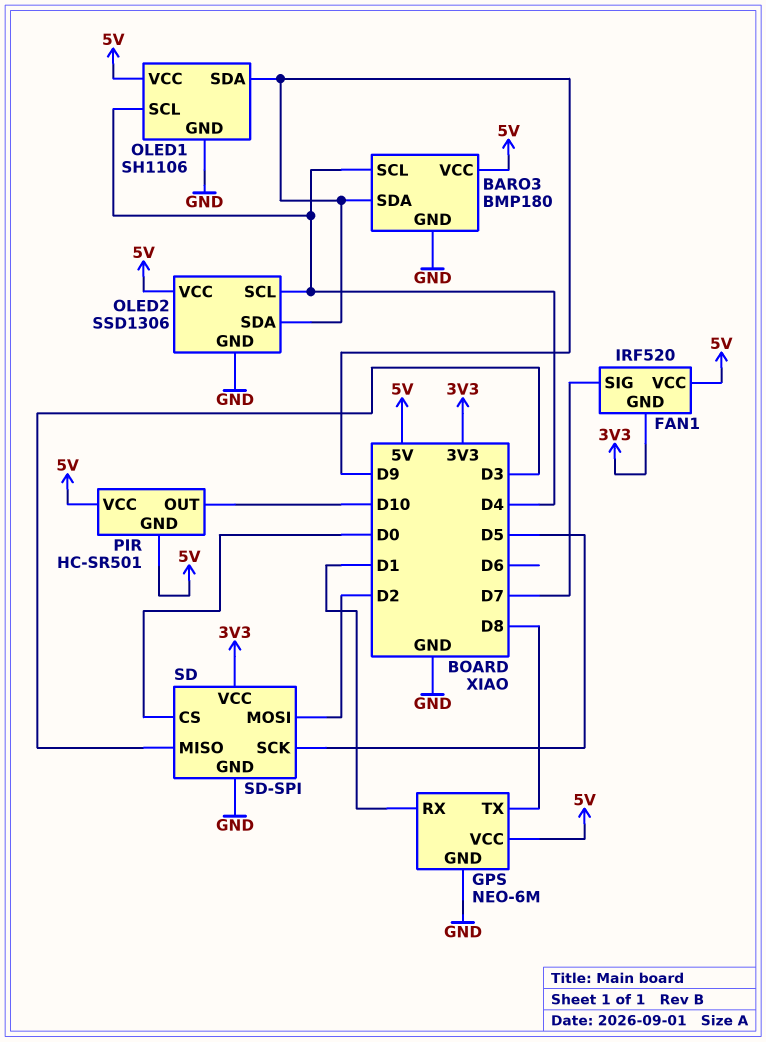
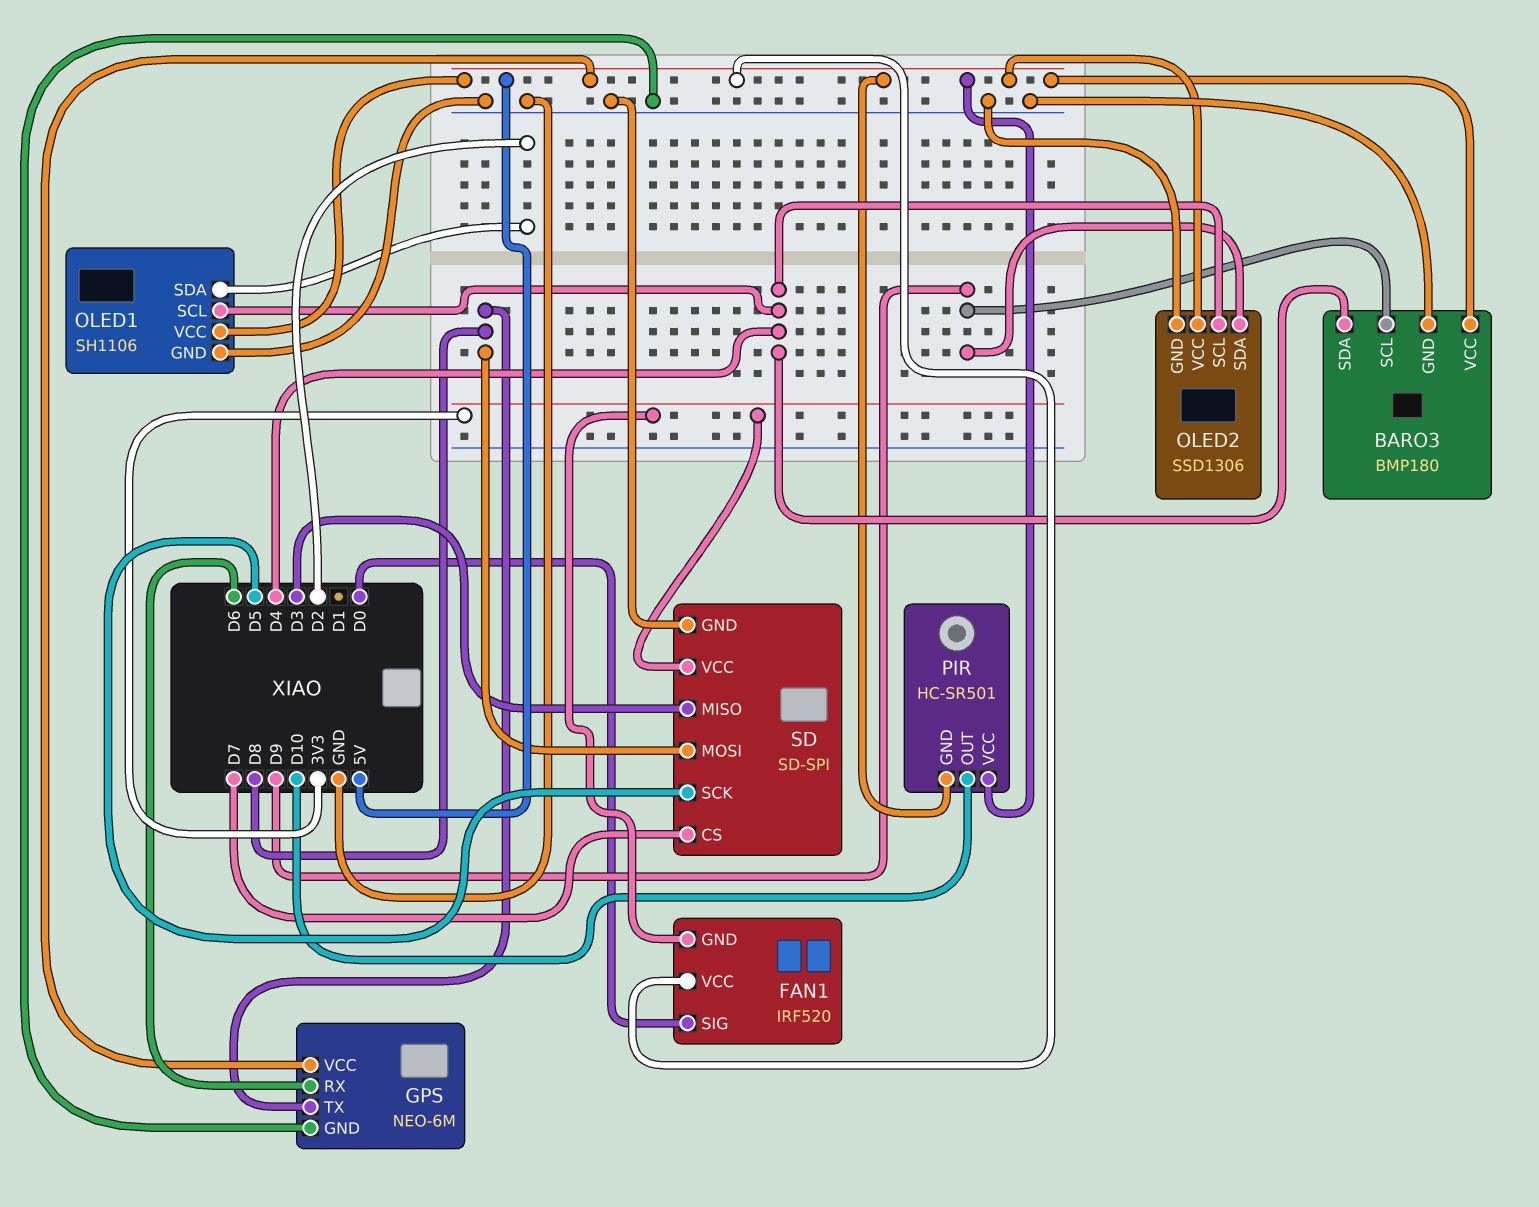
BARO3 pin SCL: D4 -> D9
BARO3 pin SDA: D9 -> D4
FAN1 pin SIG: D7 -> D0
GPS pin RX: D1 -> D6
OLED1 pin SDA: D9 -> D2
SD pin CS: D0 -> D7
SD pin MOSI: D2 -> D8

